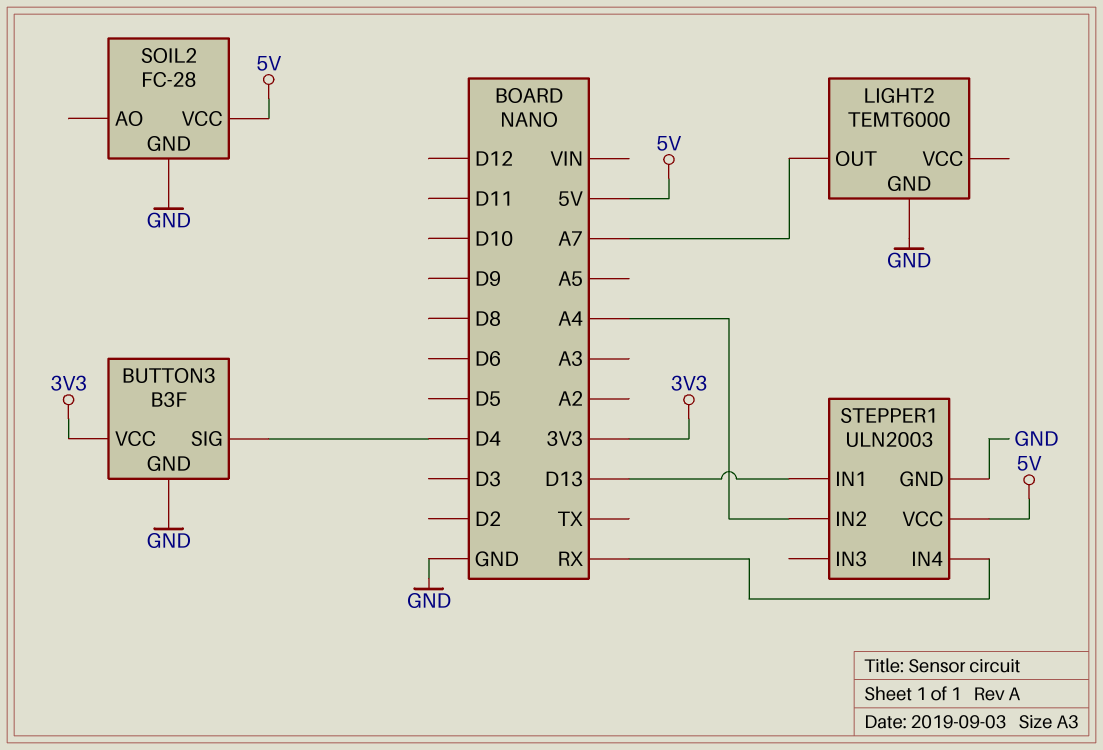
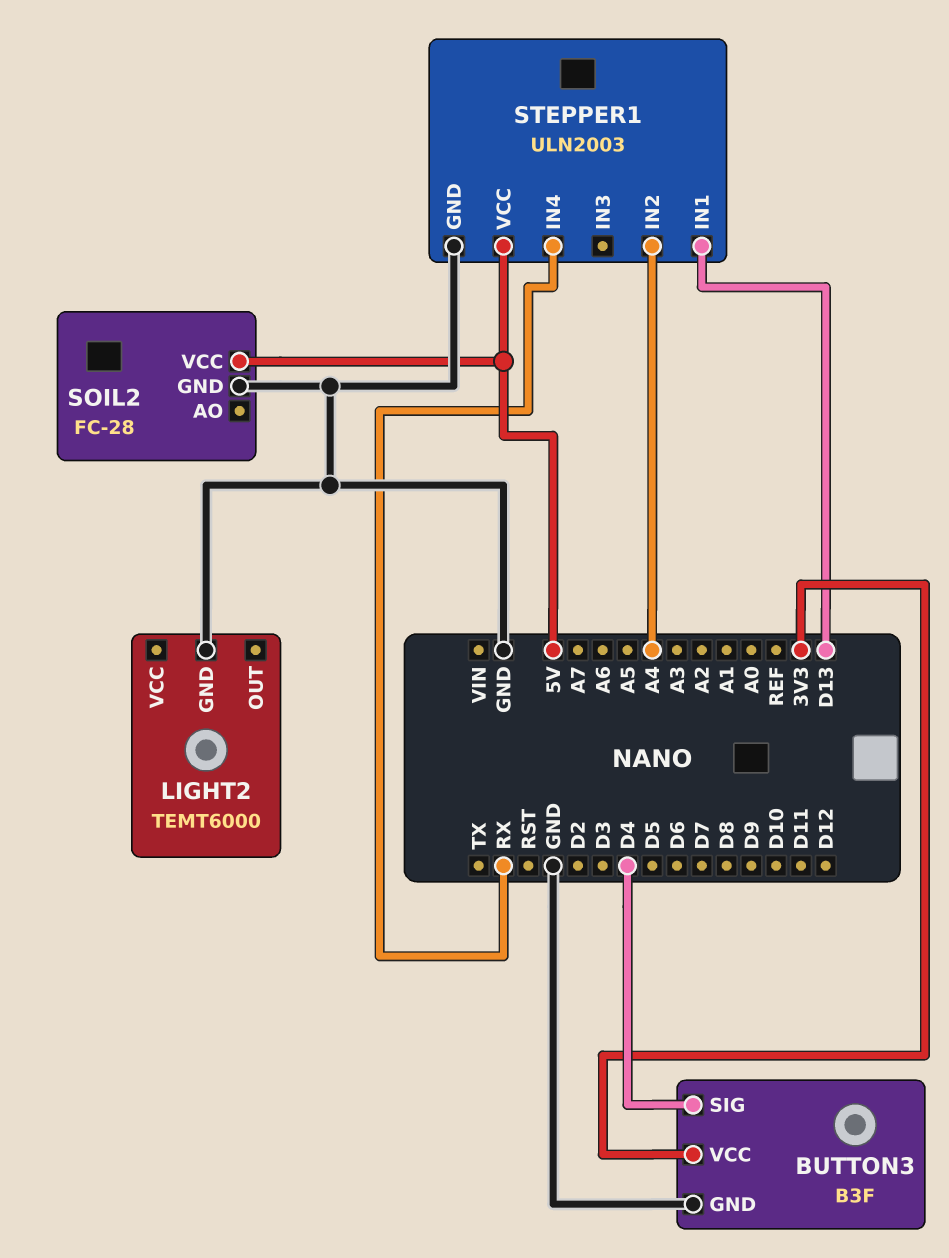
LIGHT2 pin OUT: A7 -> none

